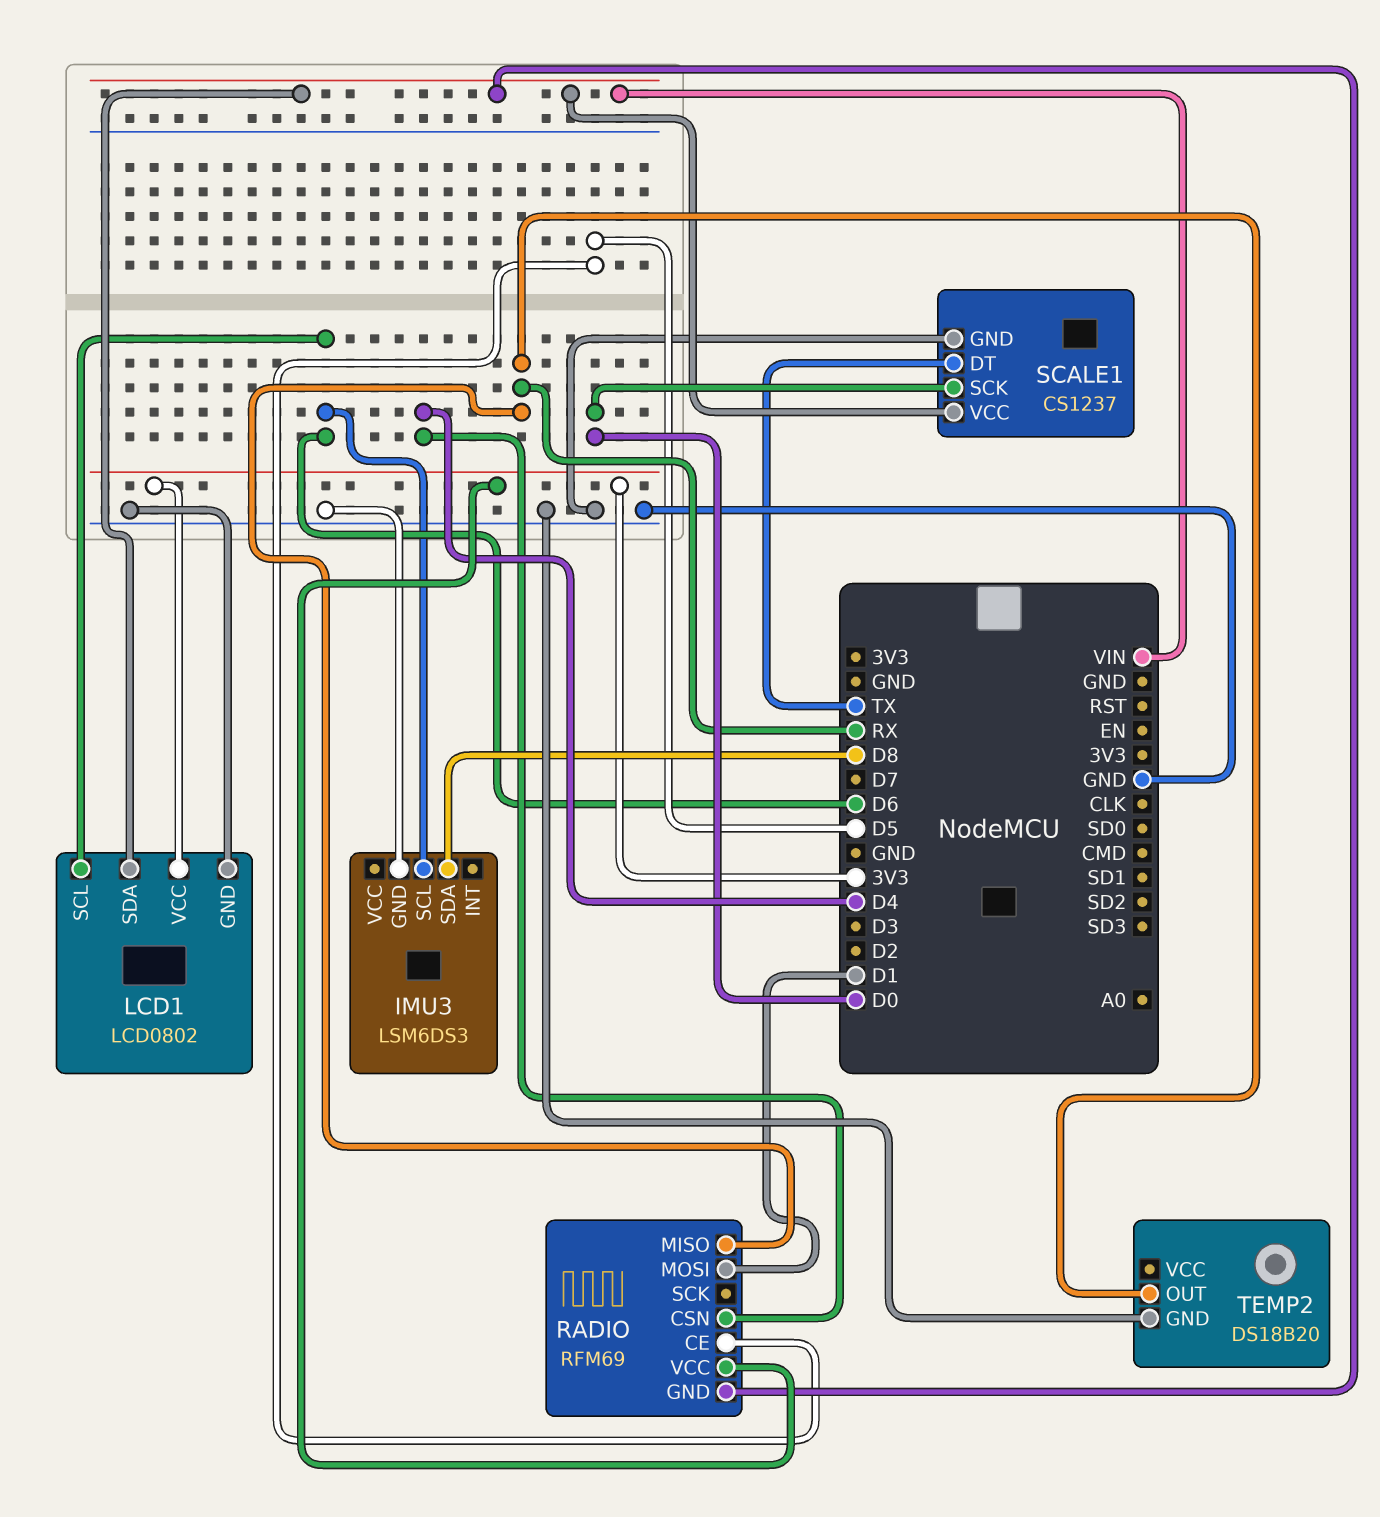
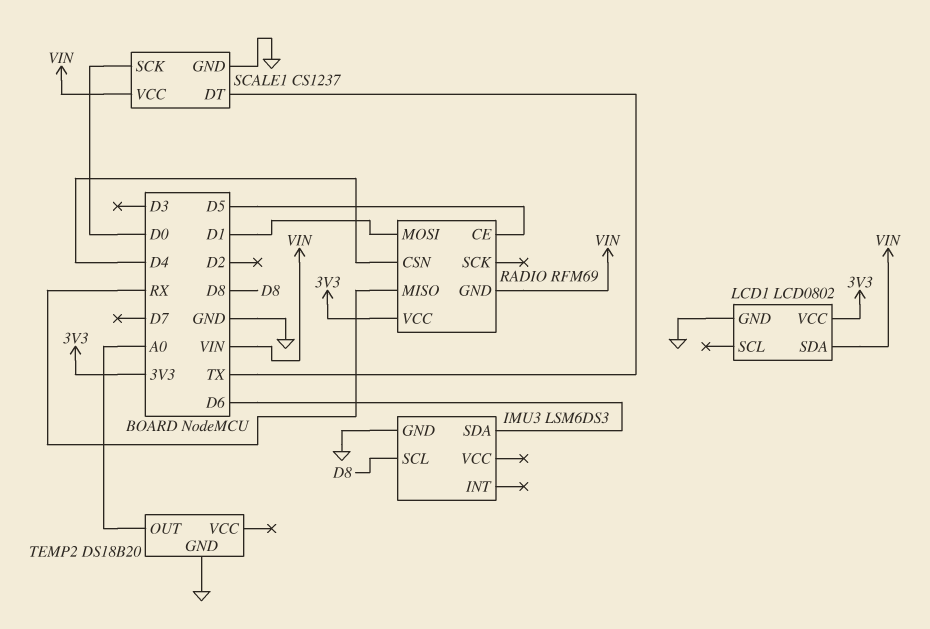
IMU3 pin SCL: D6 -> D8
IMU3 pin SDA: D8 -> D6
LCD1 pin SCL: D6 -> none
TEMP2 pin OUT: RX -> A0

